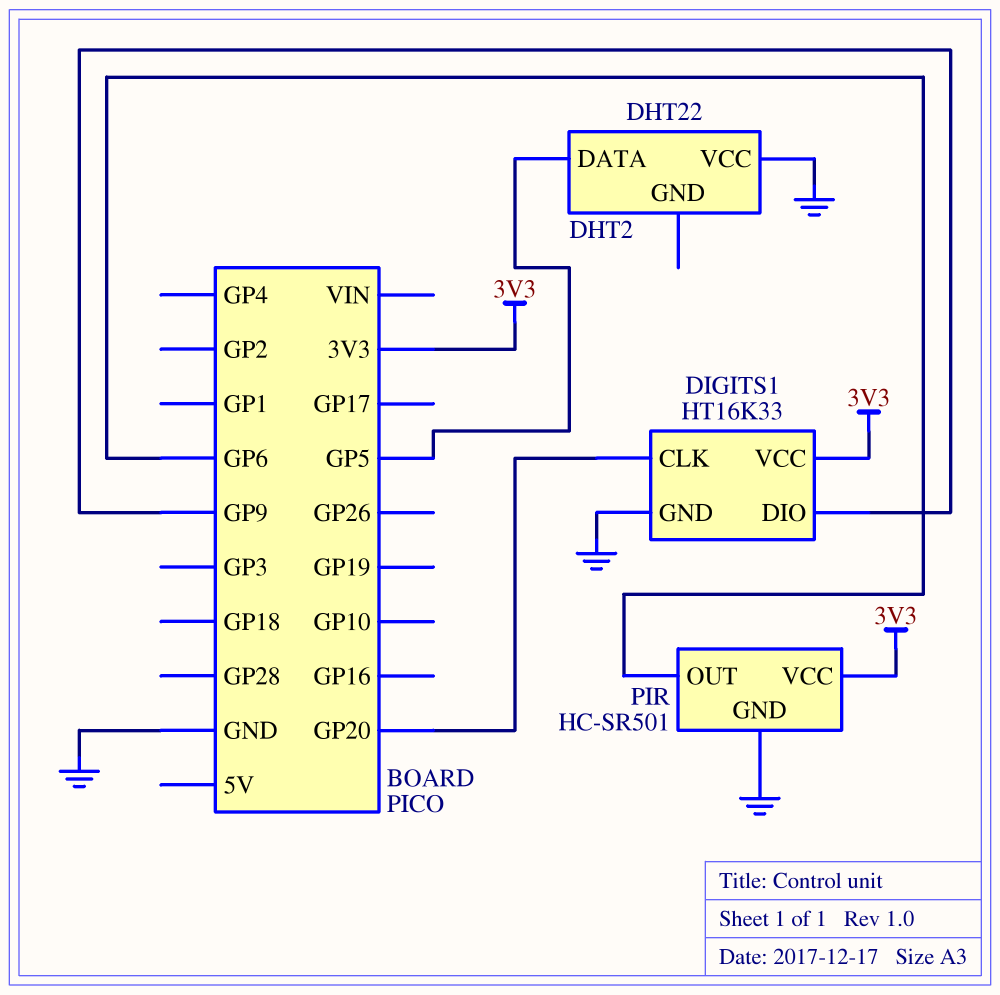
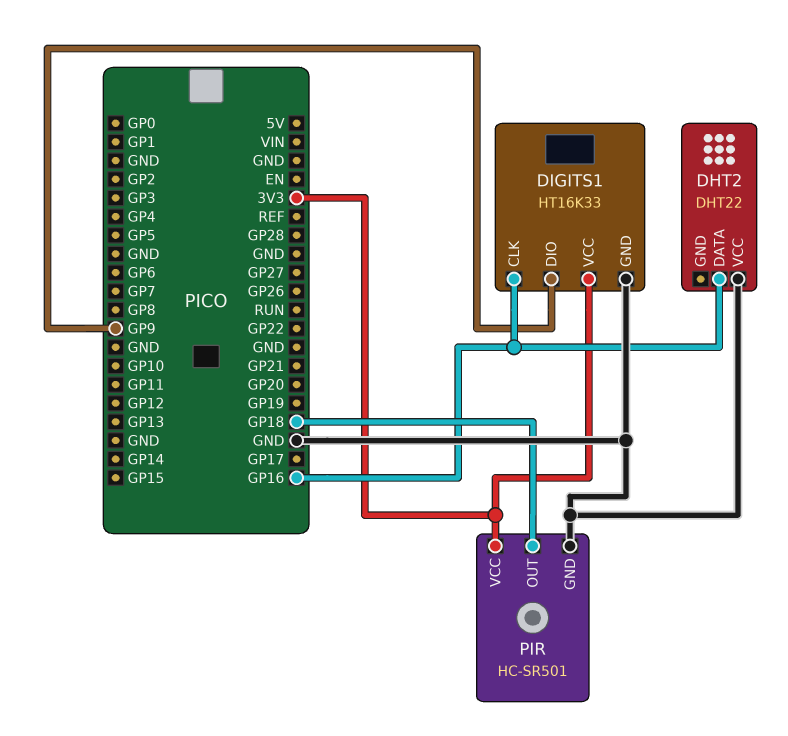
DHT2 pin DATA: GP5 -> GP16
DIGITS1 pin CLK: GP20 -> GP16
PIR pin OUT: GP6 -> GP18

